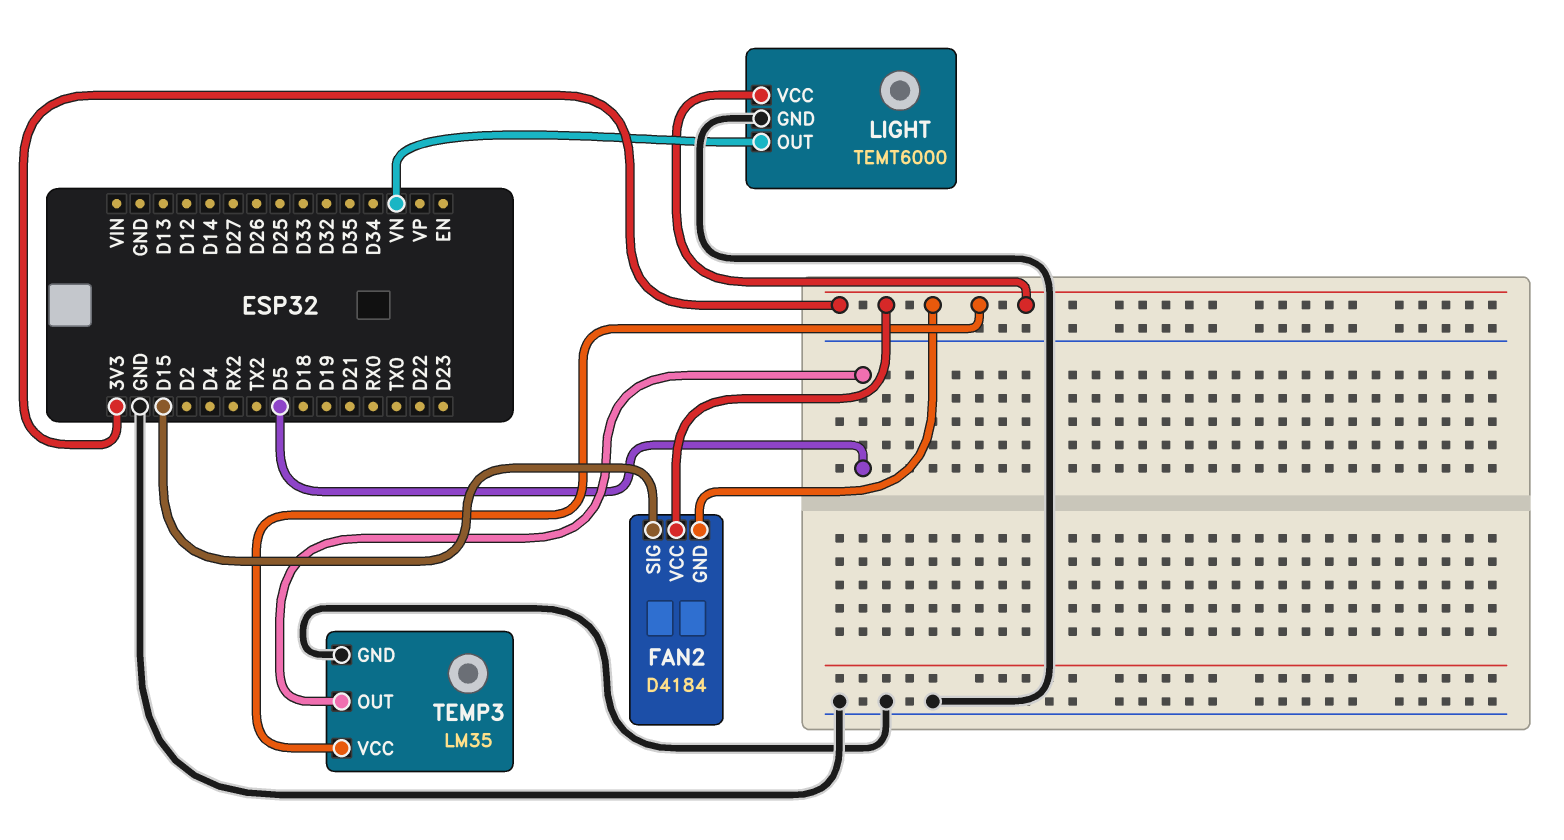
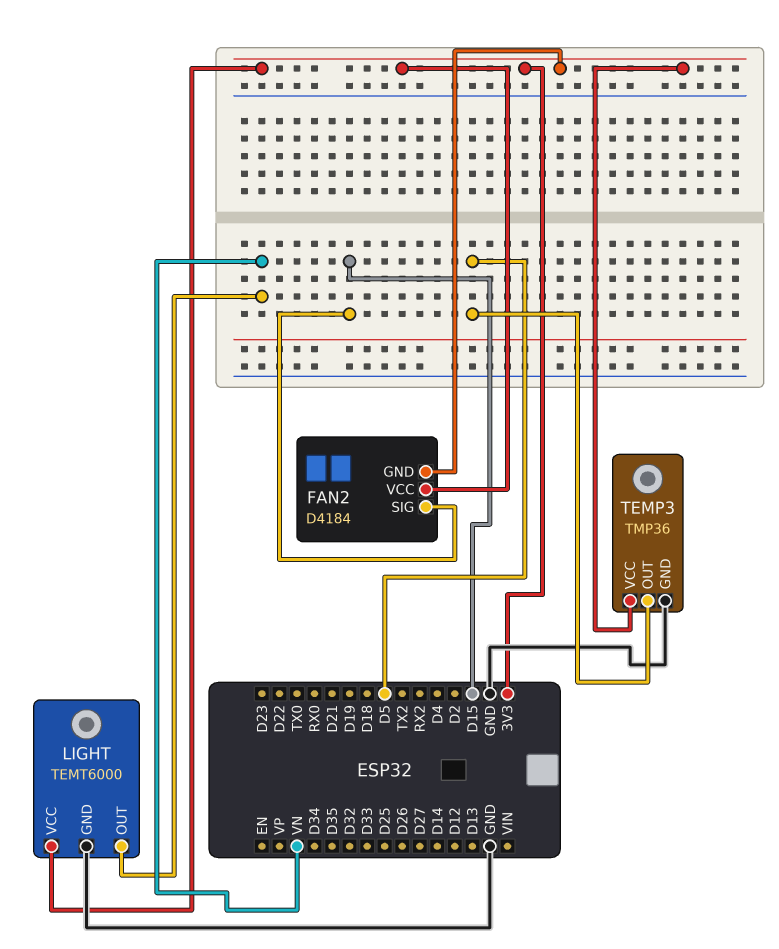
TEMP3: LM35 -> TMP36

